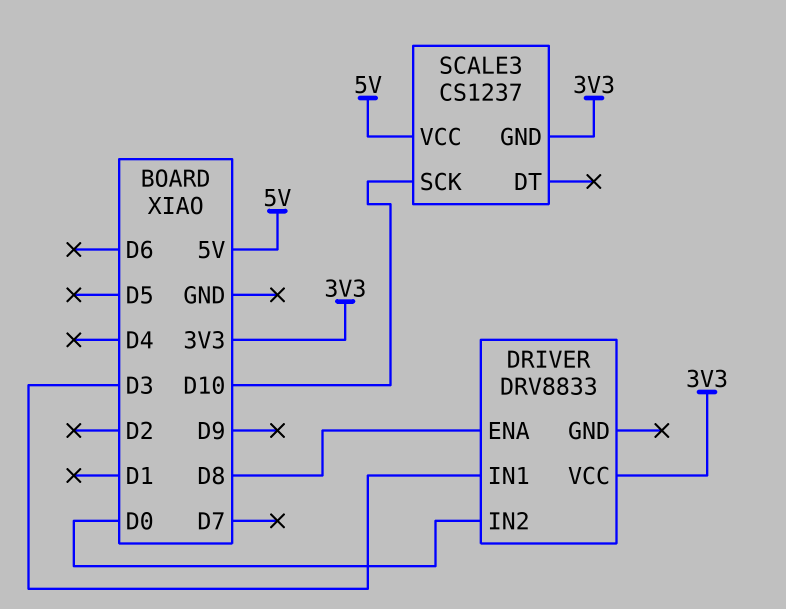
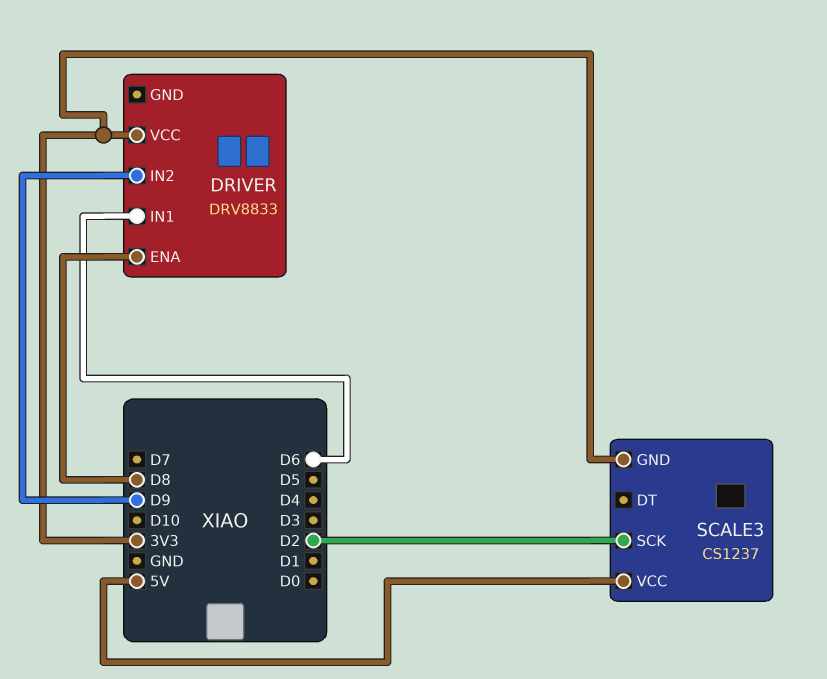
DRIVER pin IN1: D3 -> D6
DRIVER pin IN2: D0 -> D9
SCALE3 pin SCK: D10 -> D2

